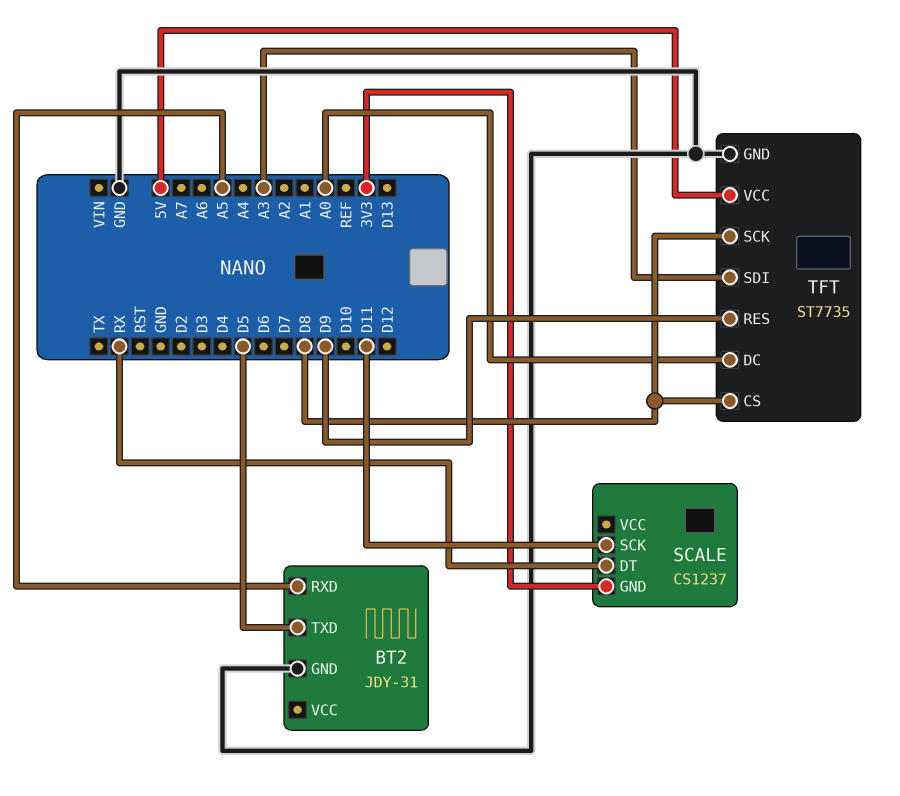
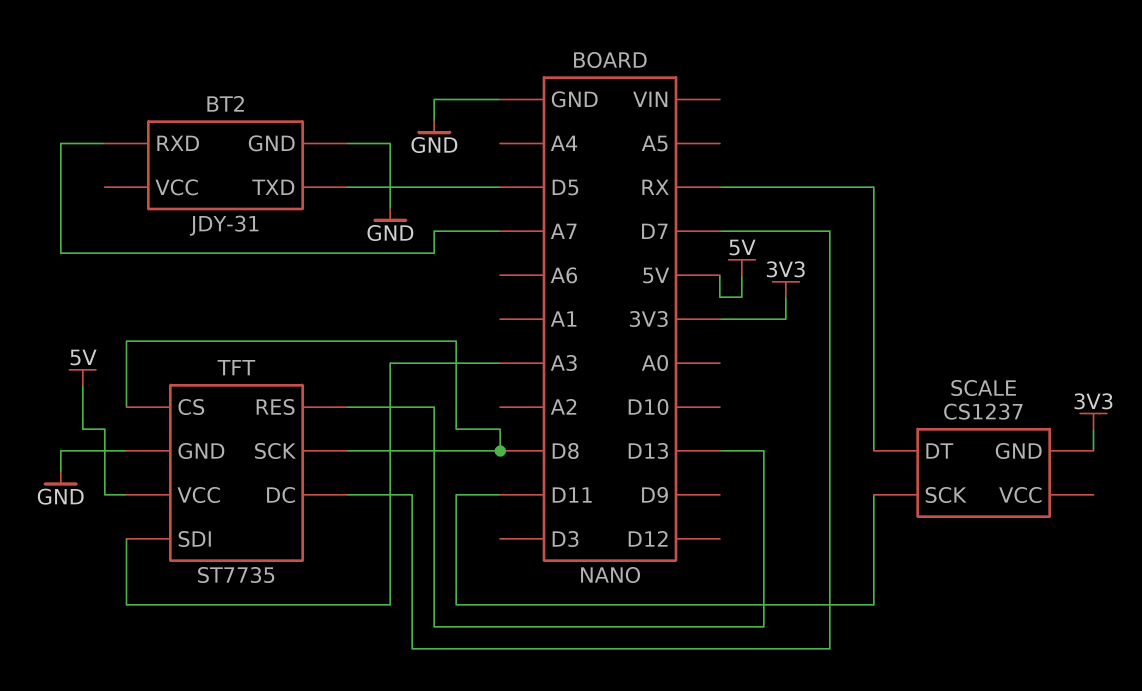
BT2 pin RXD: A5 -> A7
TFT pin DC: A0 -> D7
TFT pin RES: D9 -> D13

